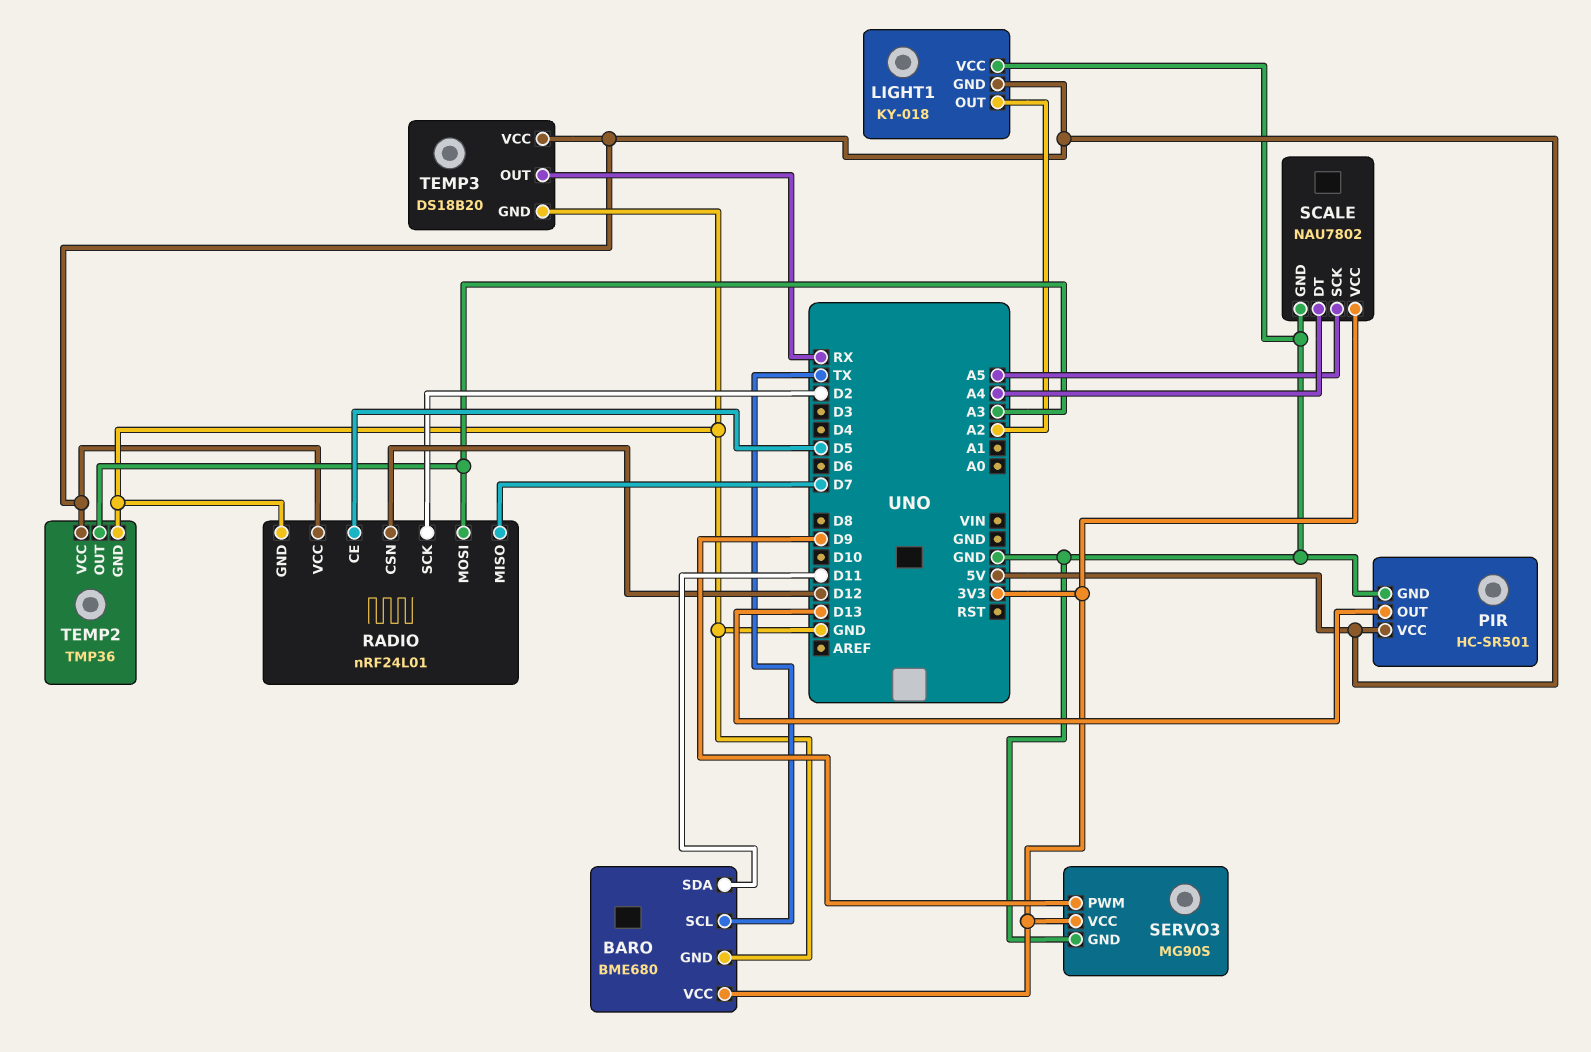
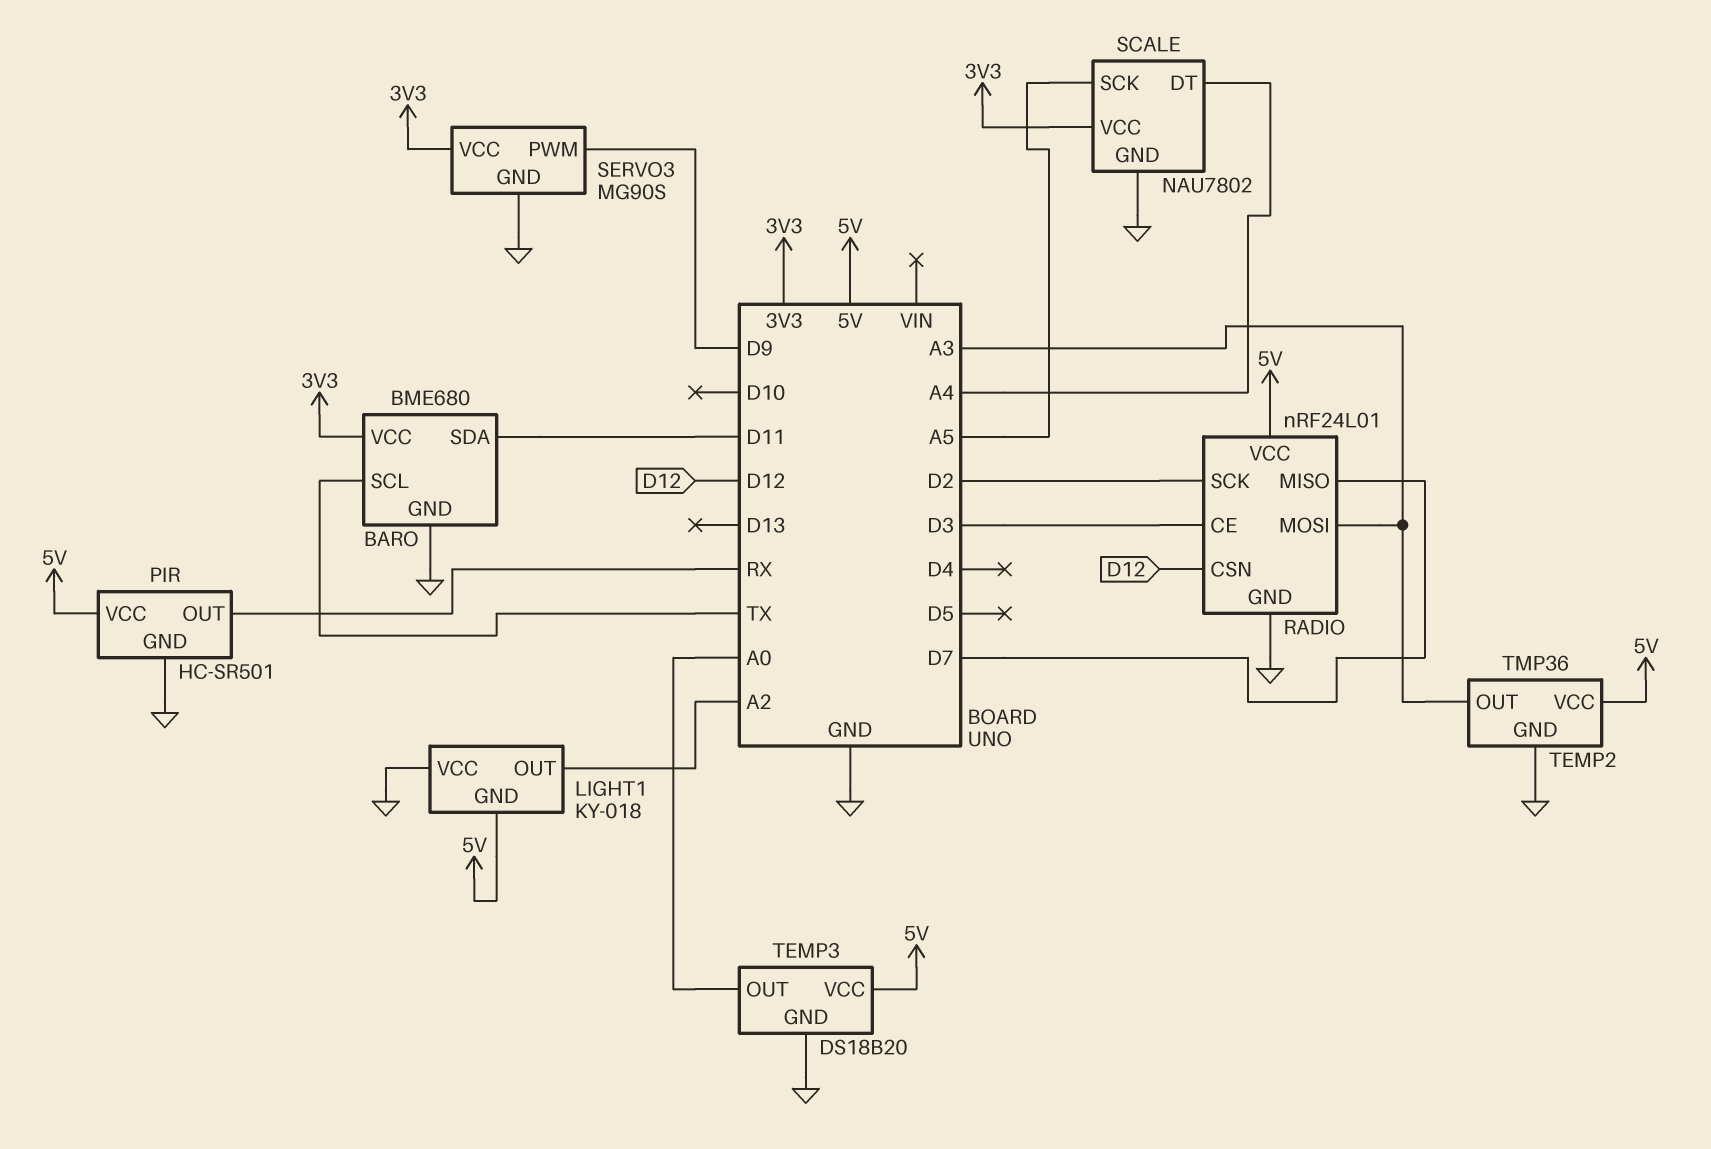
PIR pin OUT: D13 -> RX
RADIO pin CE: D5 -> D3
TEMP3 pin OUT: RX -> A0

